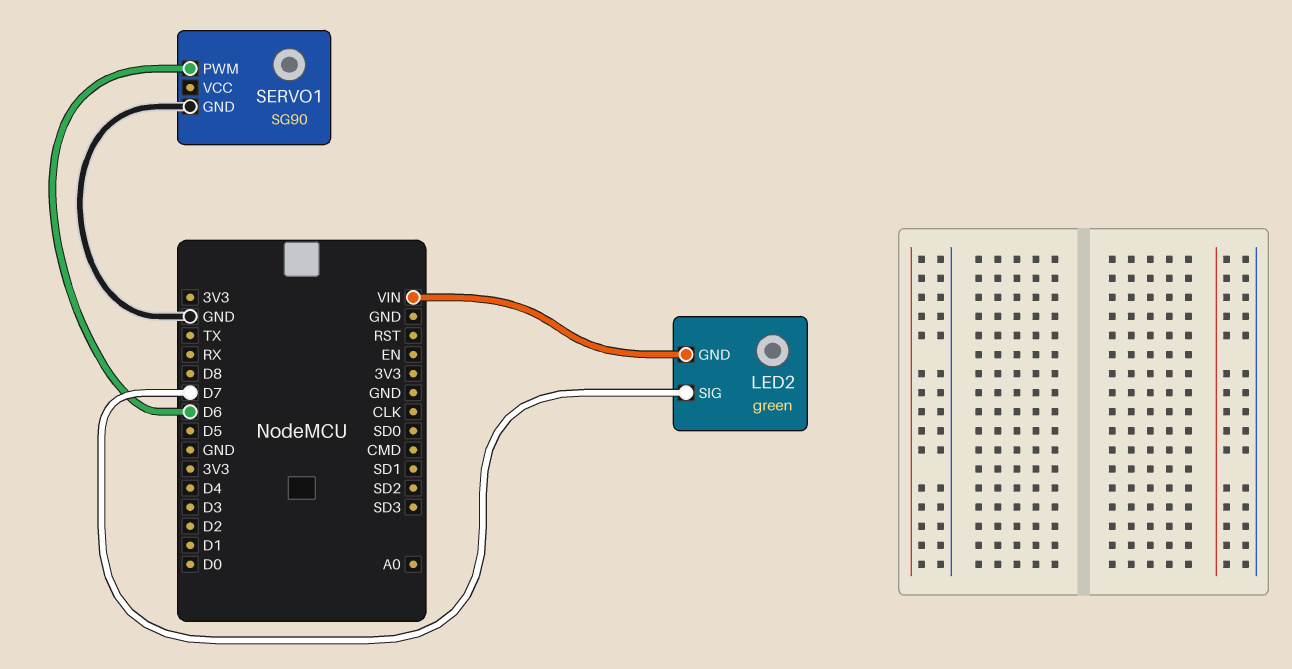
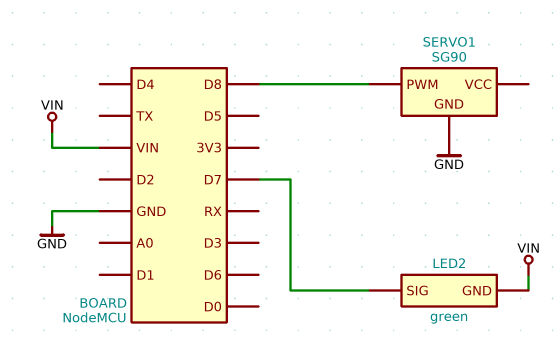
SERVO1 pin PWM: D6 -> D8

